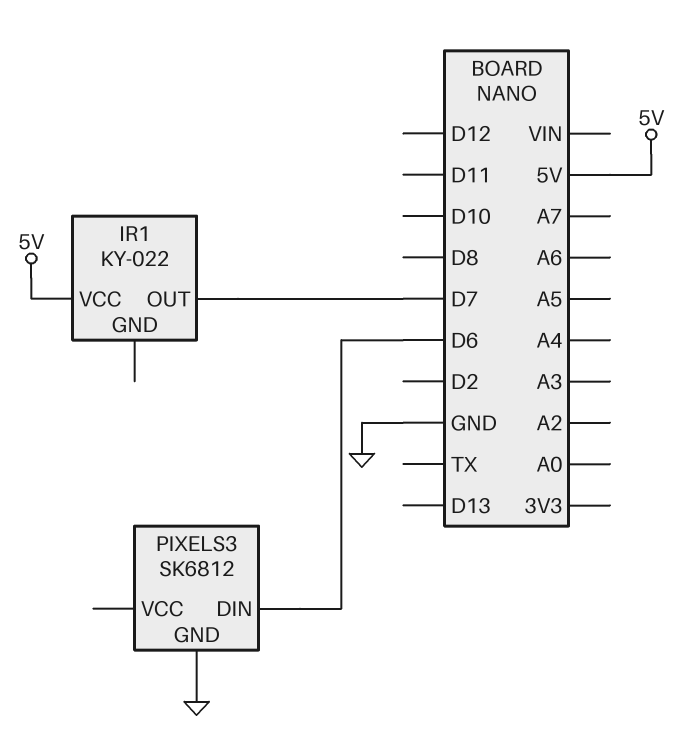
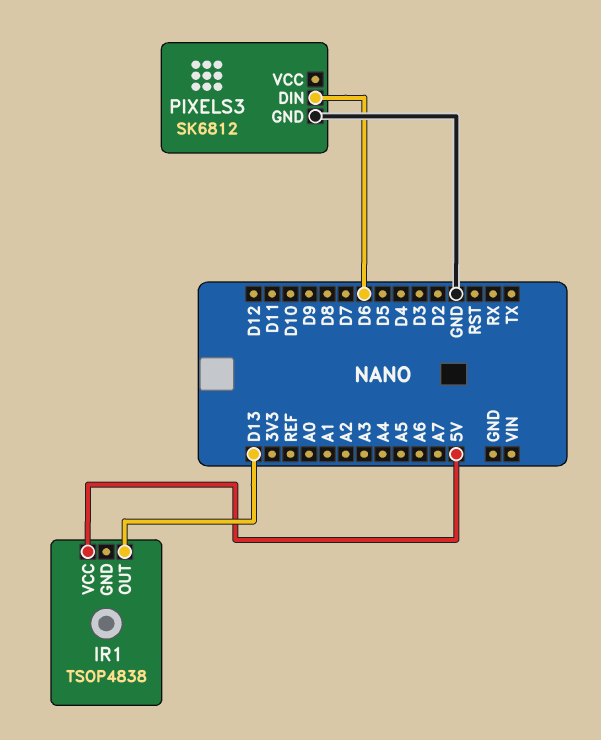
IR1: KY-022 -> TSOP4838
IR1 pin OUT: D7 -> D13

